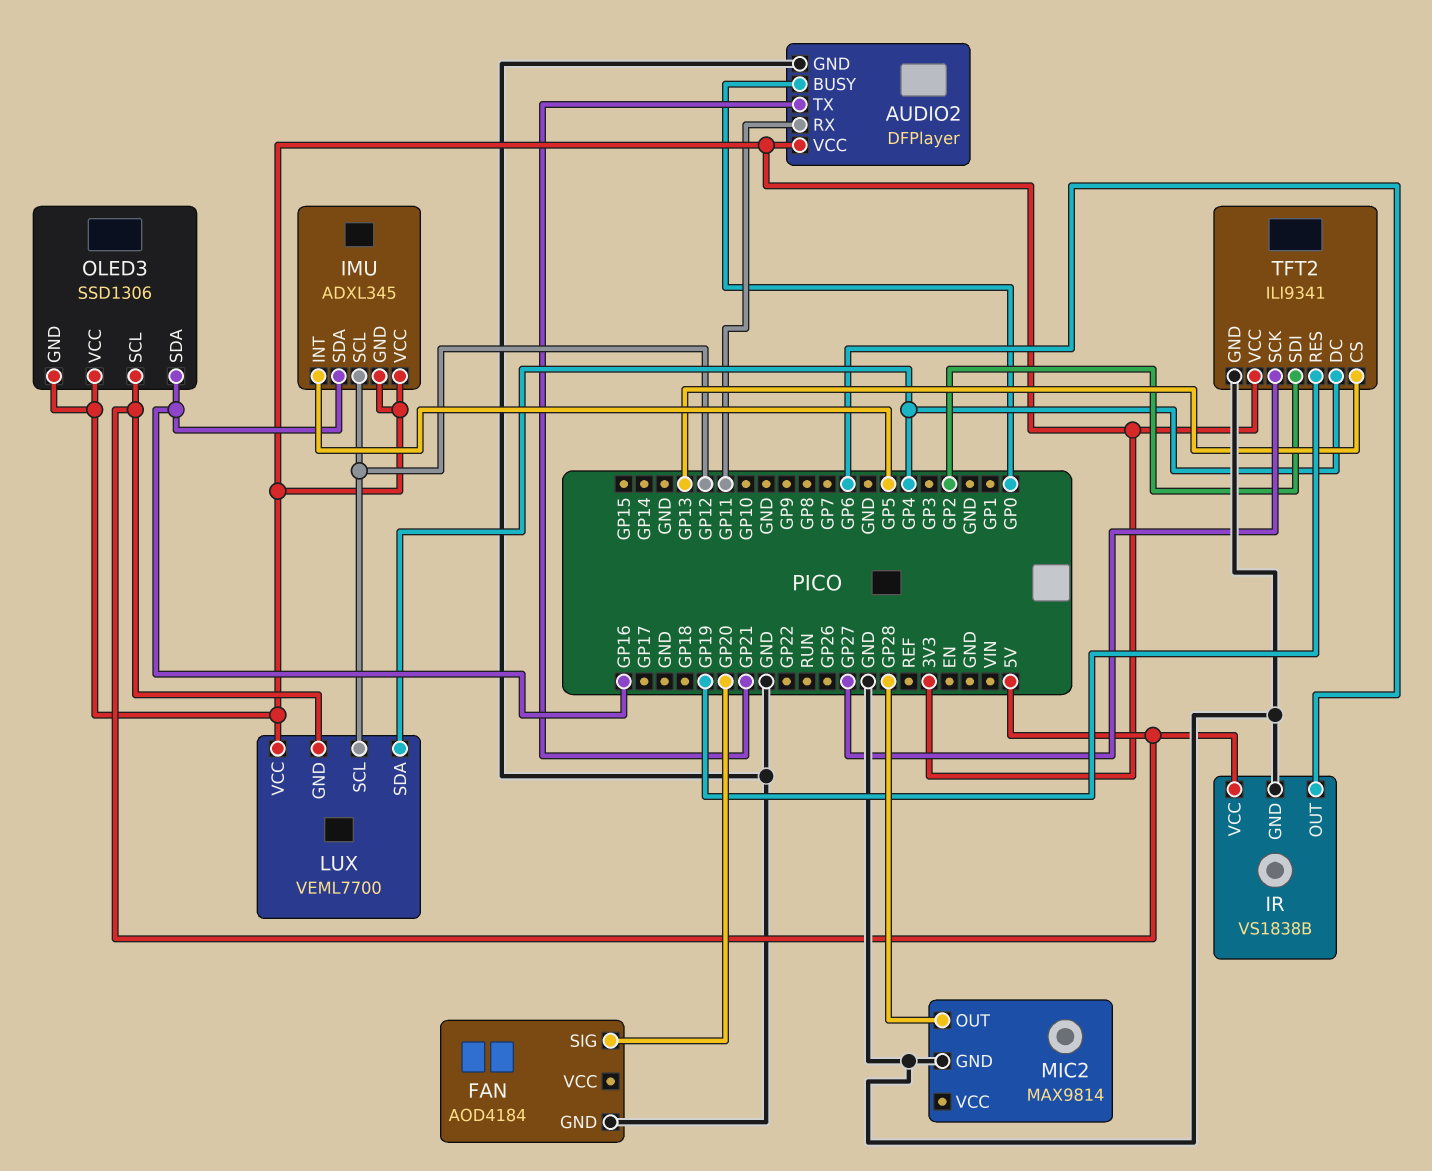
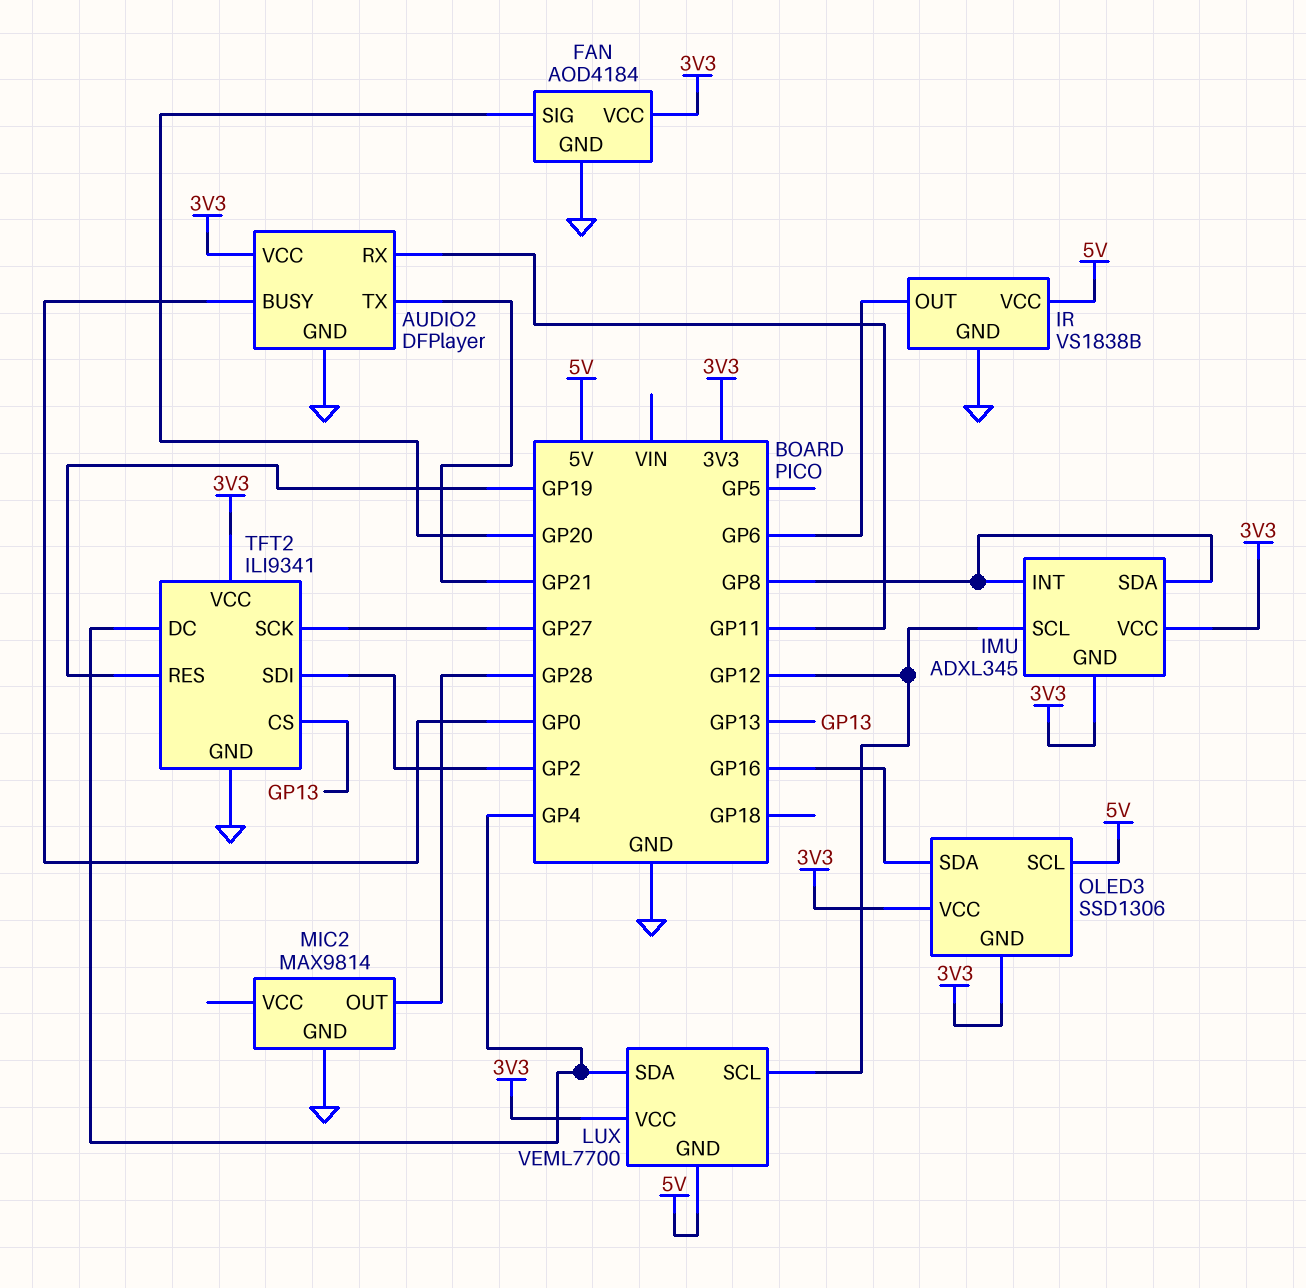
FAN pin VCC: none -> 3V3
IMU pin INT: GP5 -> GP8
IMU pin SDA: GP16 -> GP8

